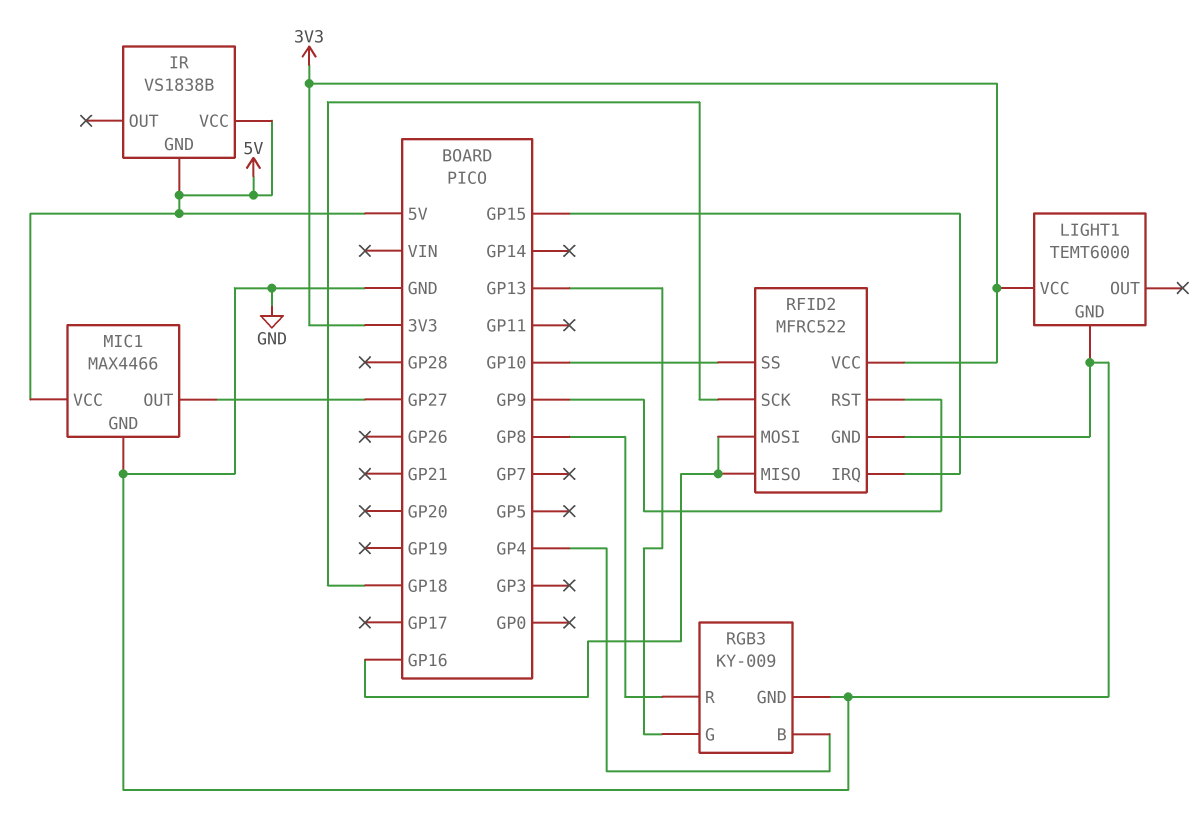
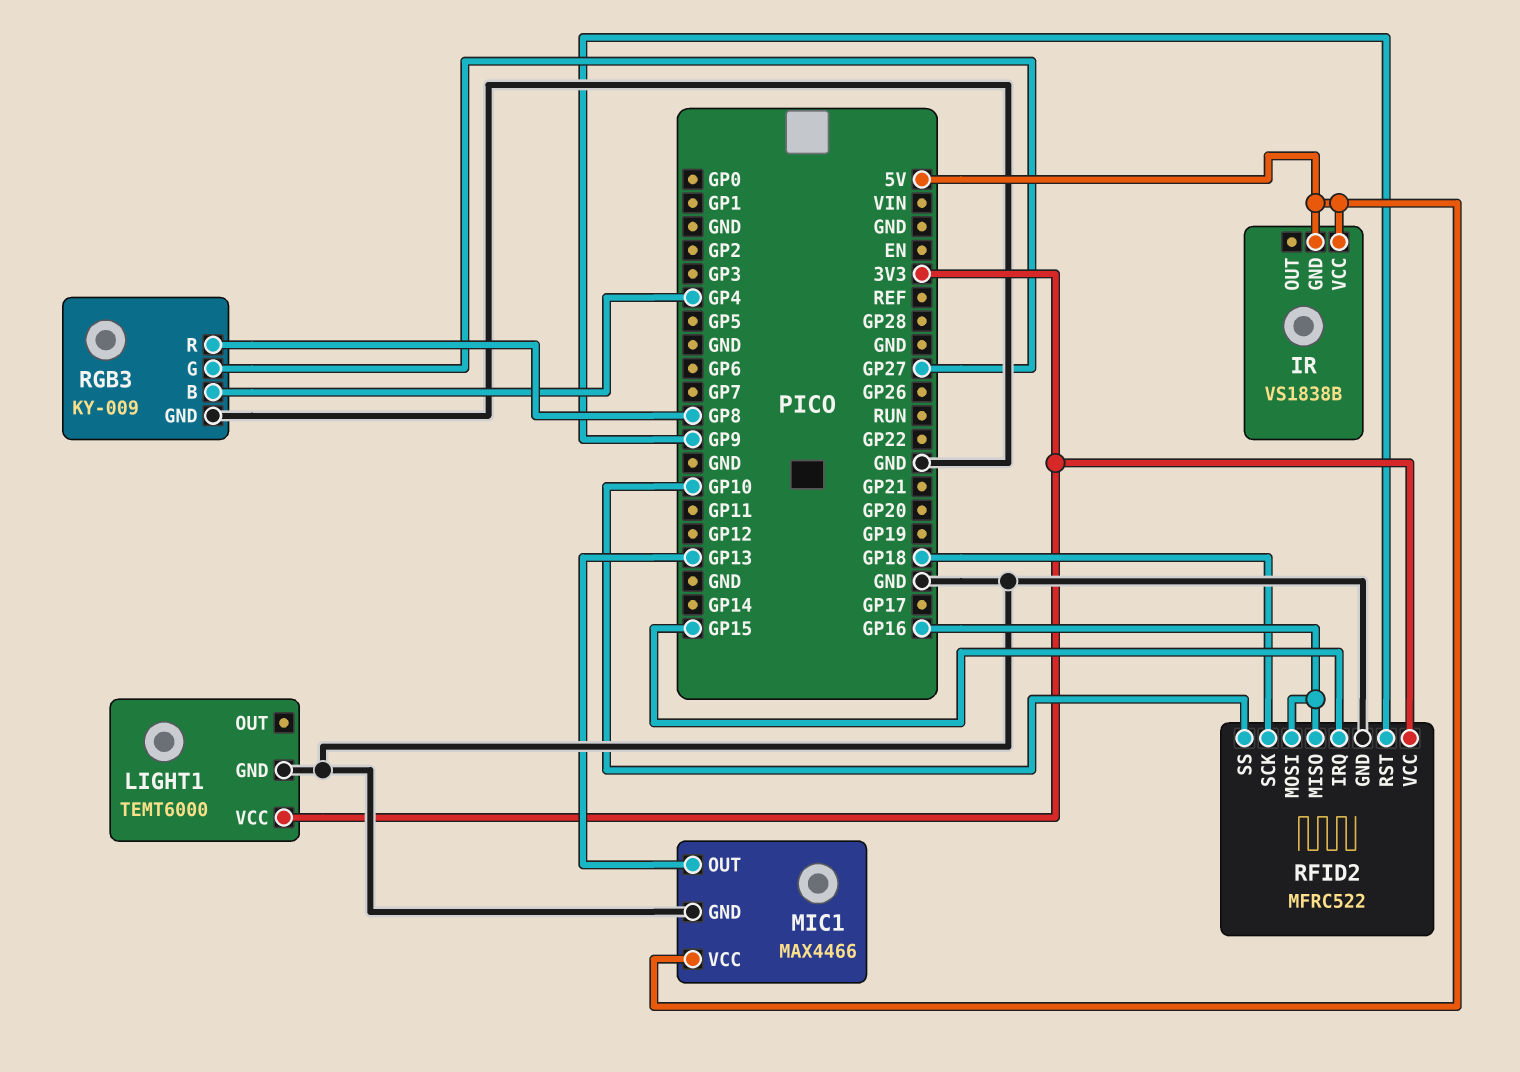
MIC1 pin OUT: GP27 -> GP13
RGB3 pin G: GP13 -> GP27

